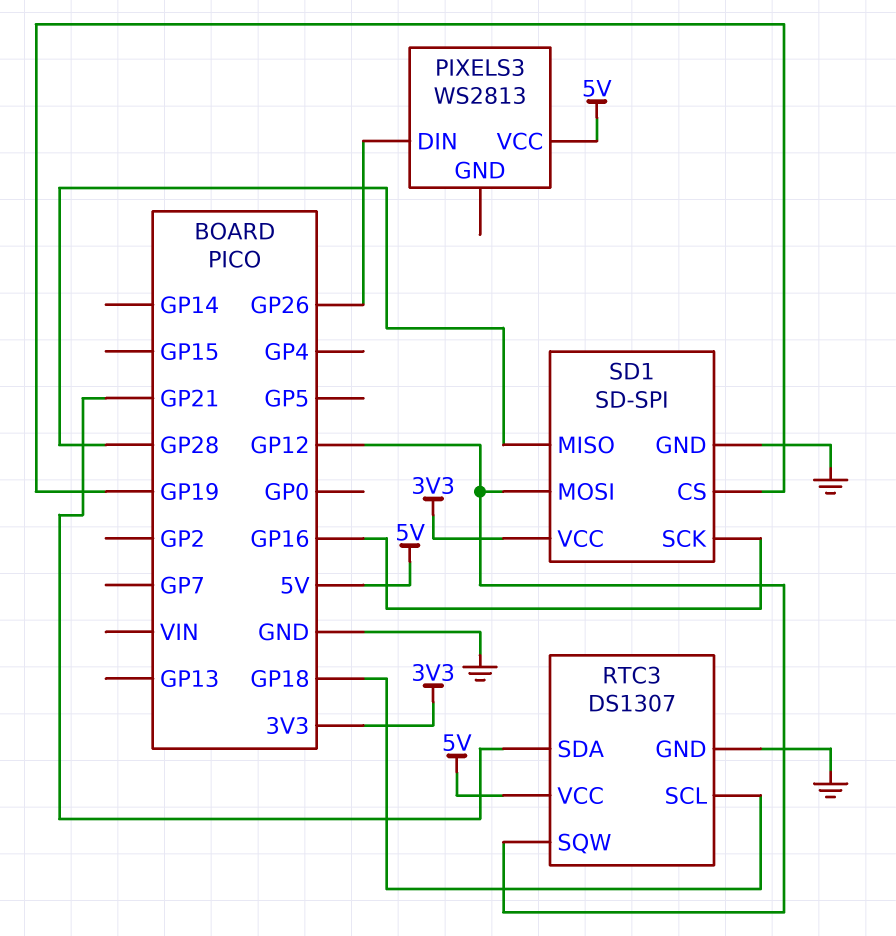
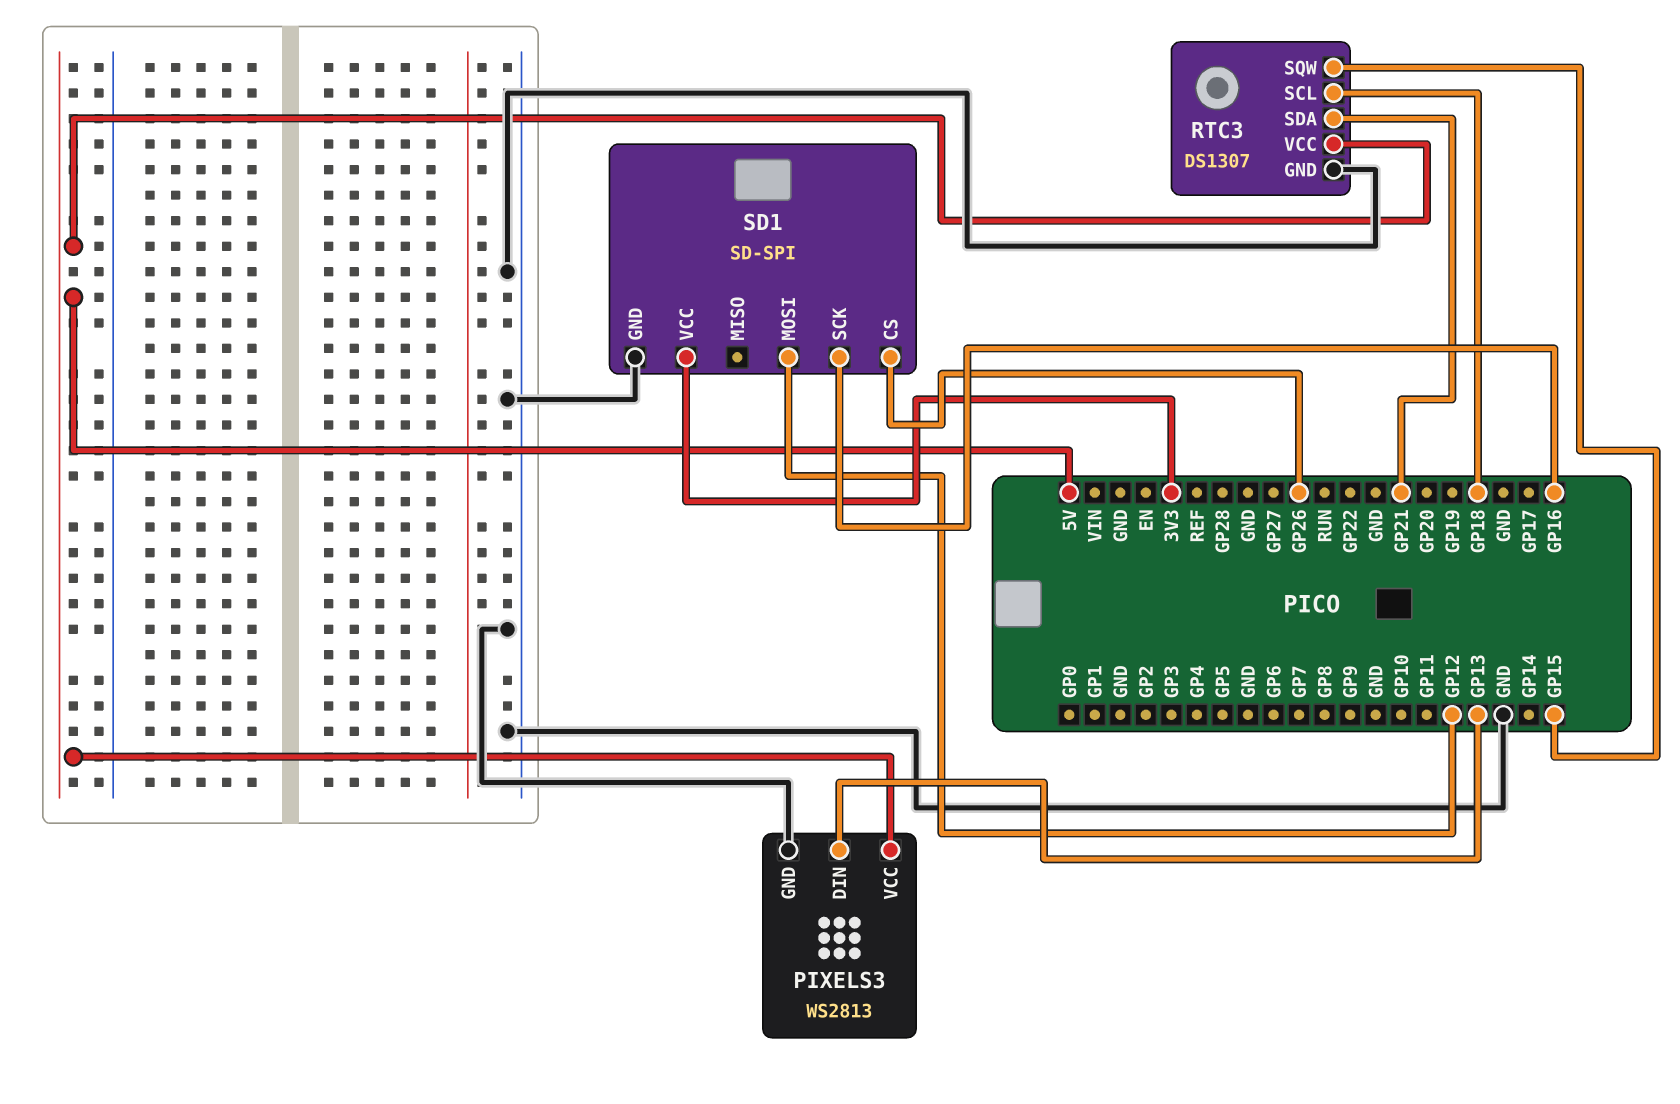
PIXELS3 pin DIN: GP26 -> GP13
PIXELS3 pin GND: none -> GND
RTC3 pin SQW: GP12 -> GP15
SD1 pin CS: GP19 -> GP26
SD1 pin MISO: GP28 -> none

